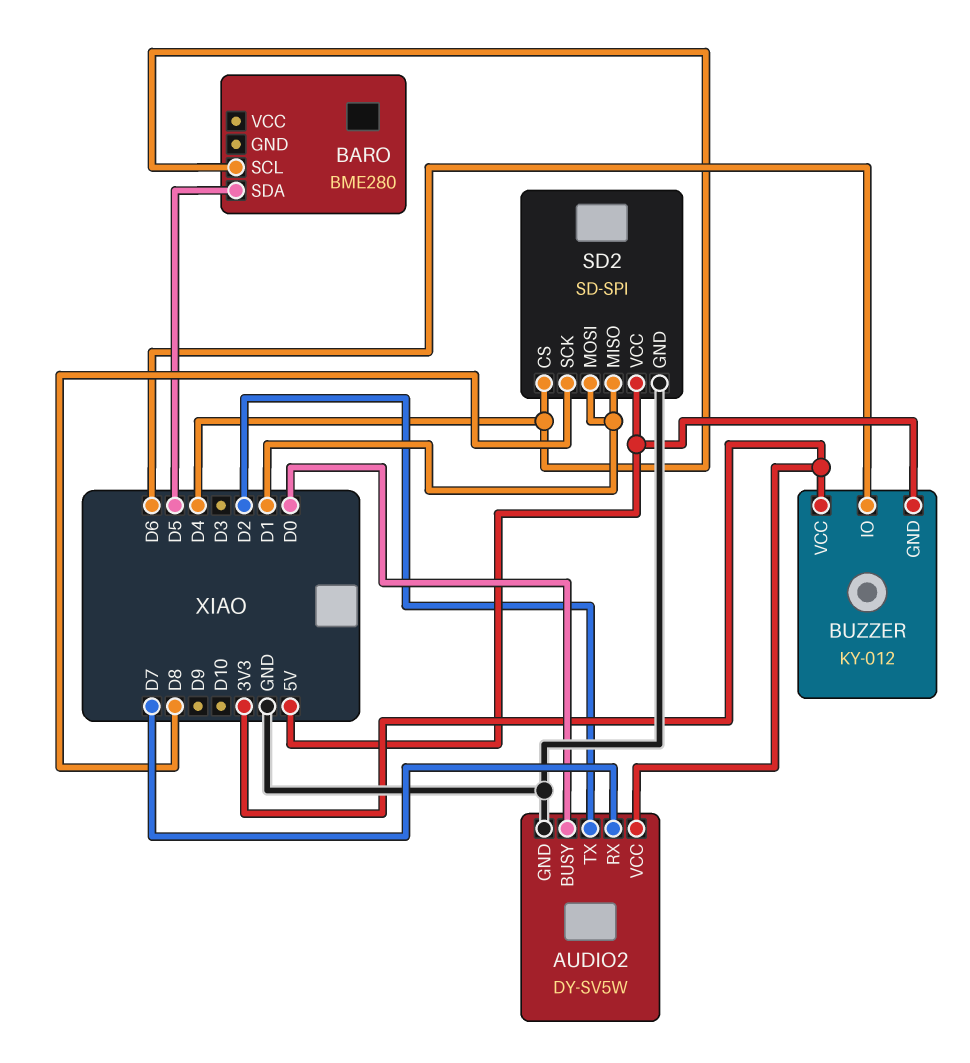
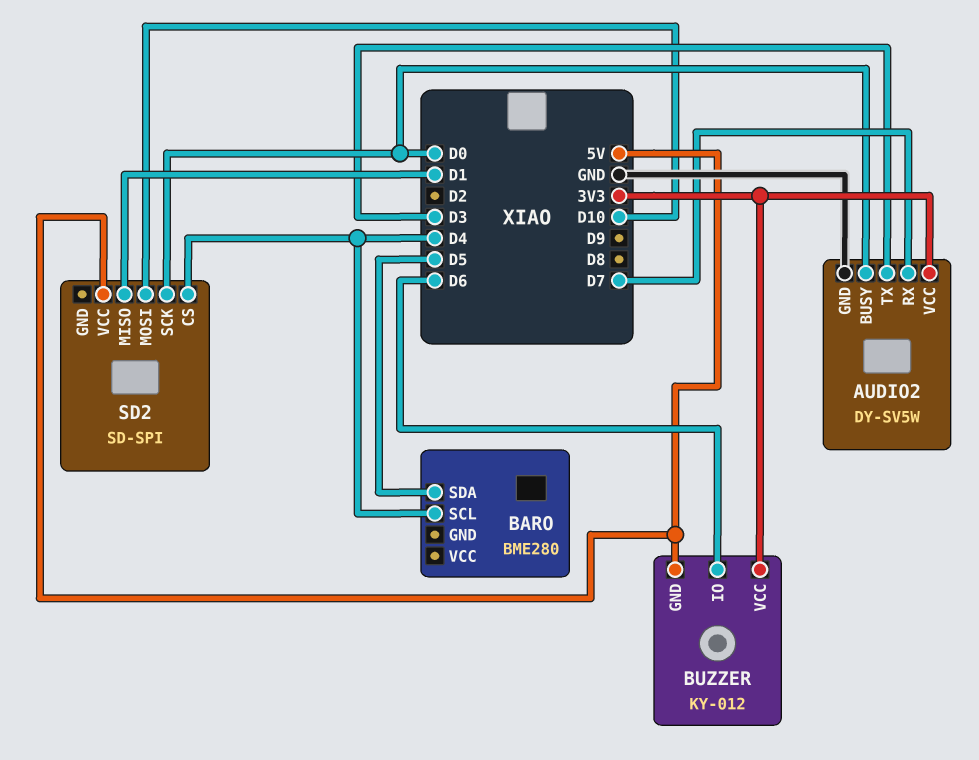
AUDIO2 pin TX: D2 -> D3
SD2 pin GND: GND -> none
SD2 pin MOSI: D1 -> D10
SD2 pin SCK: D8 -> D0

